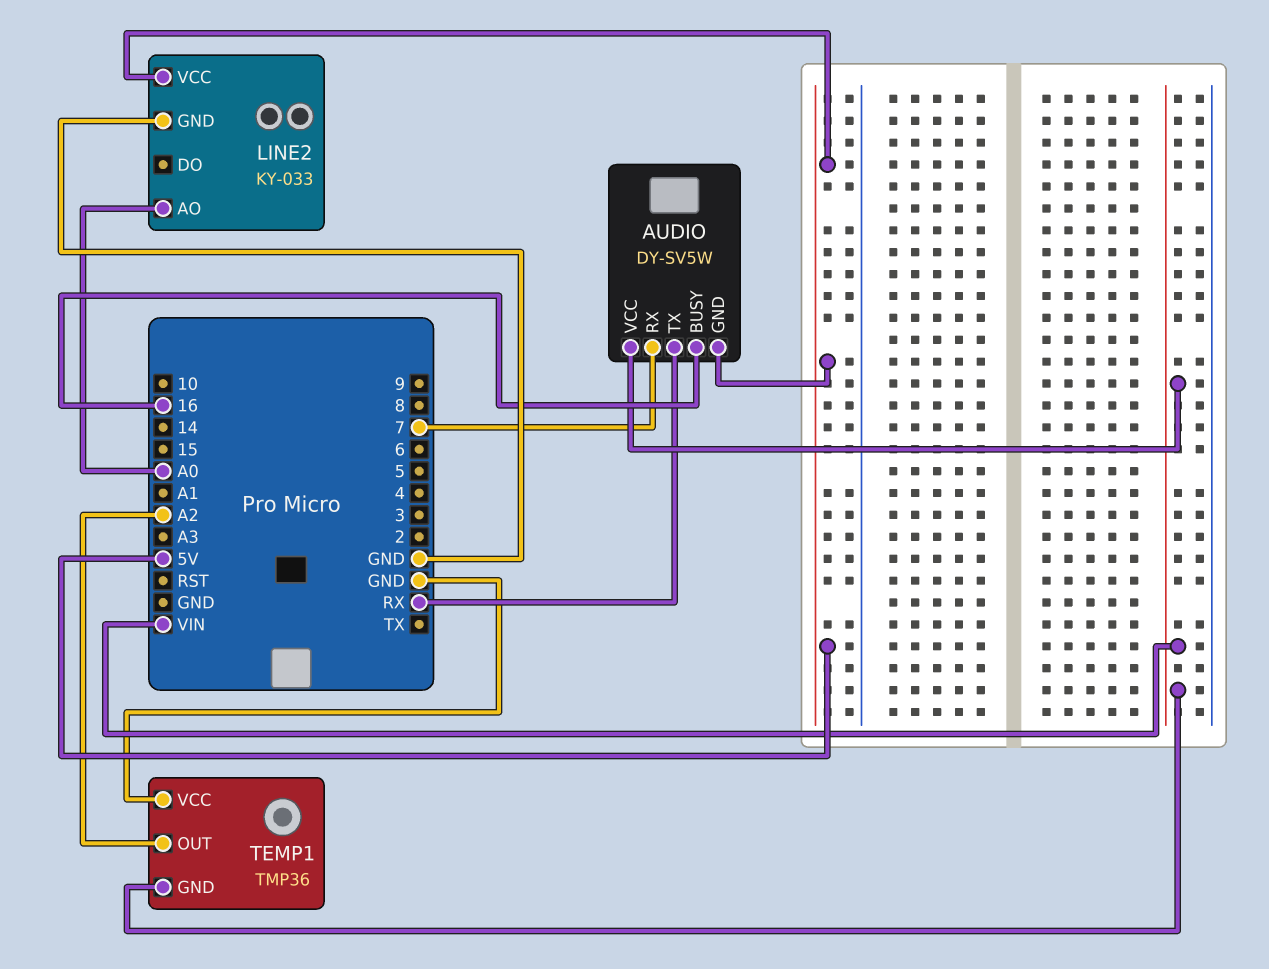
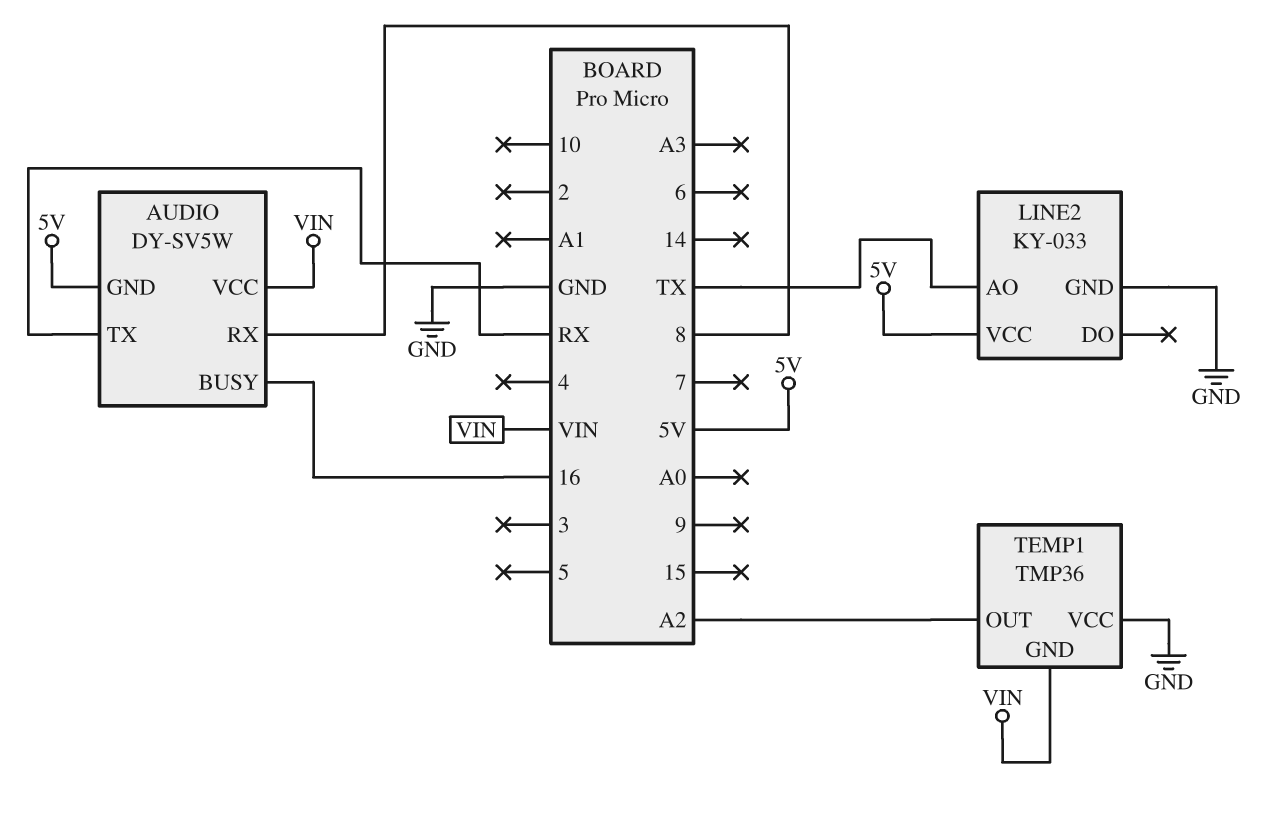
AUDIO pin RX: 7 -> 8
LINE2 pin AO: A0 -> TX

